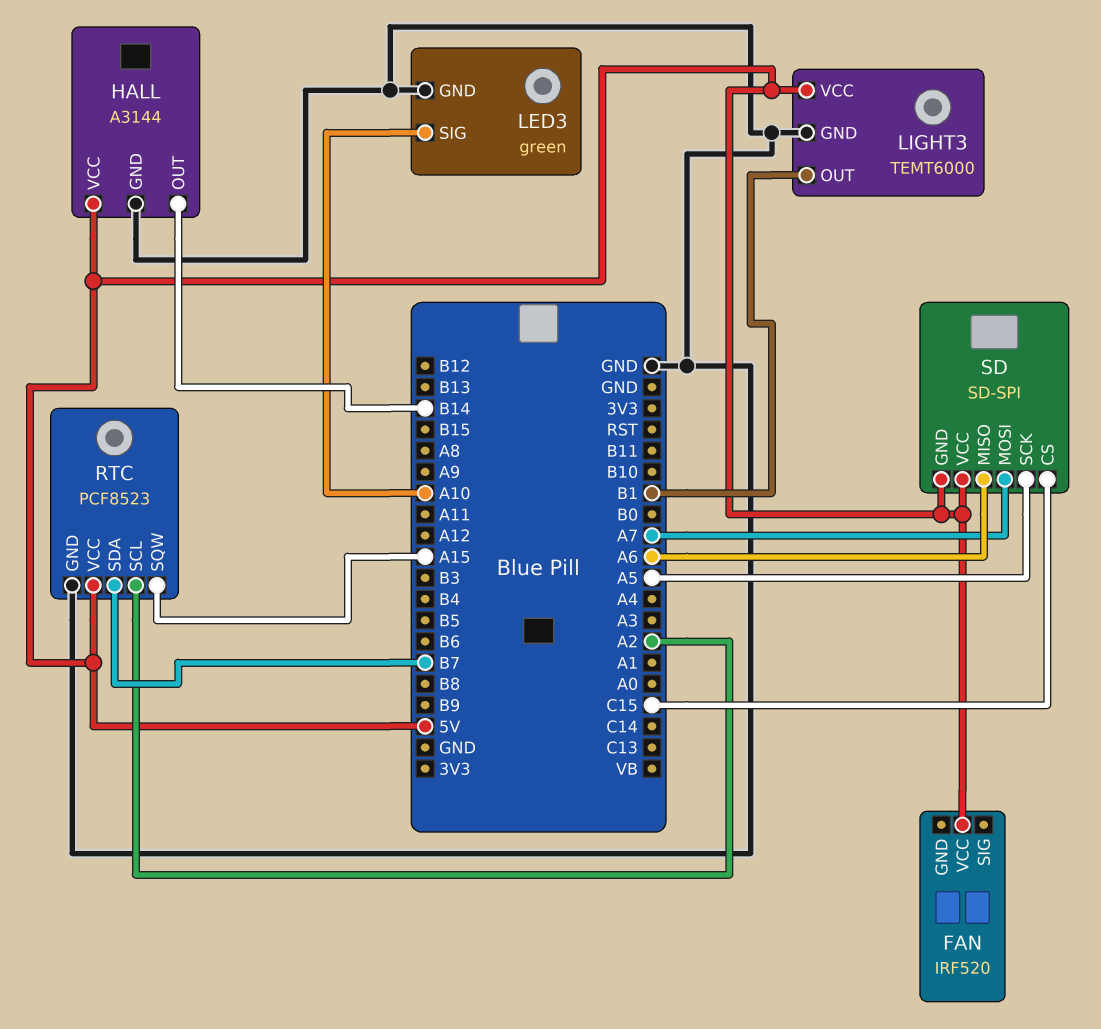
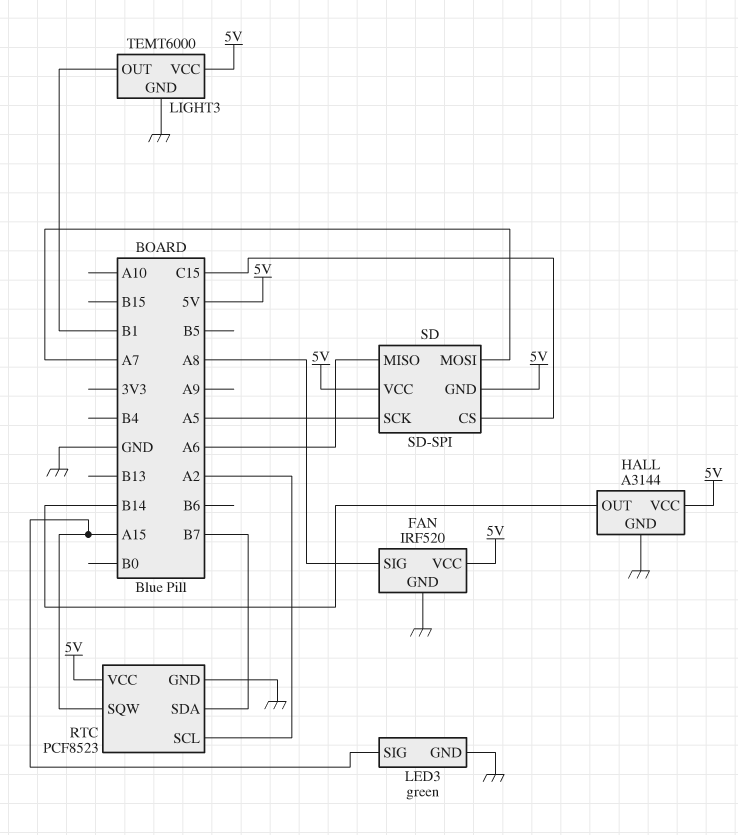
FAN pin GND: none -> GND
FAN pin SIG: none -> A8
LED3 pin SIG: A10 -> A15

